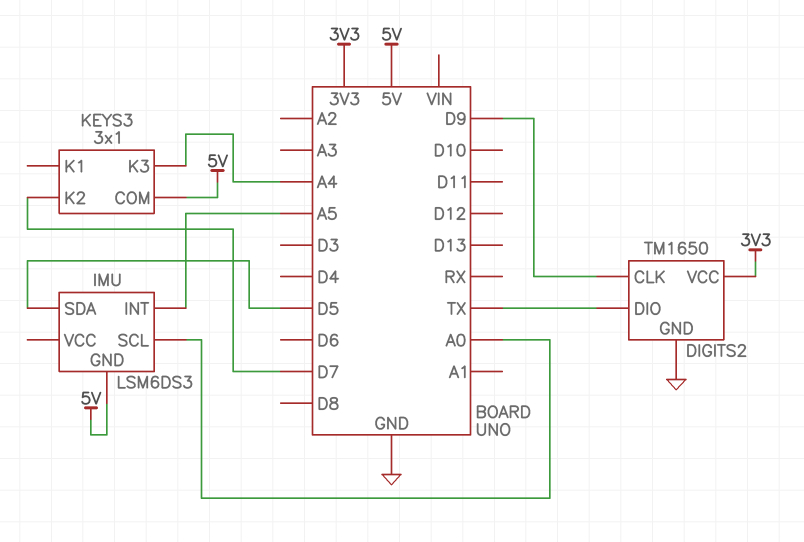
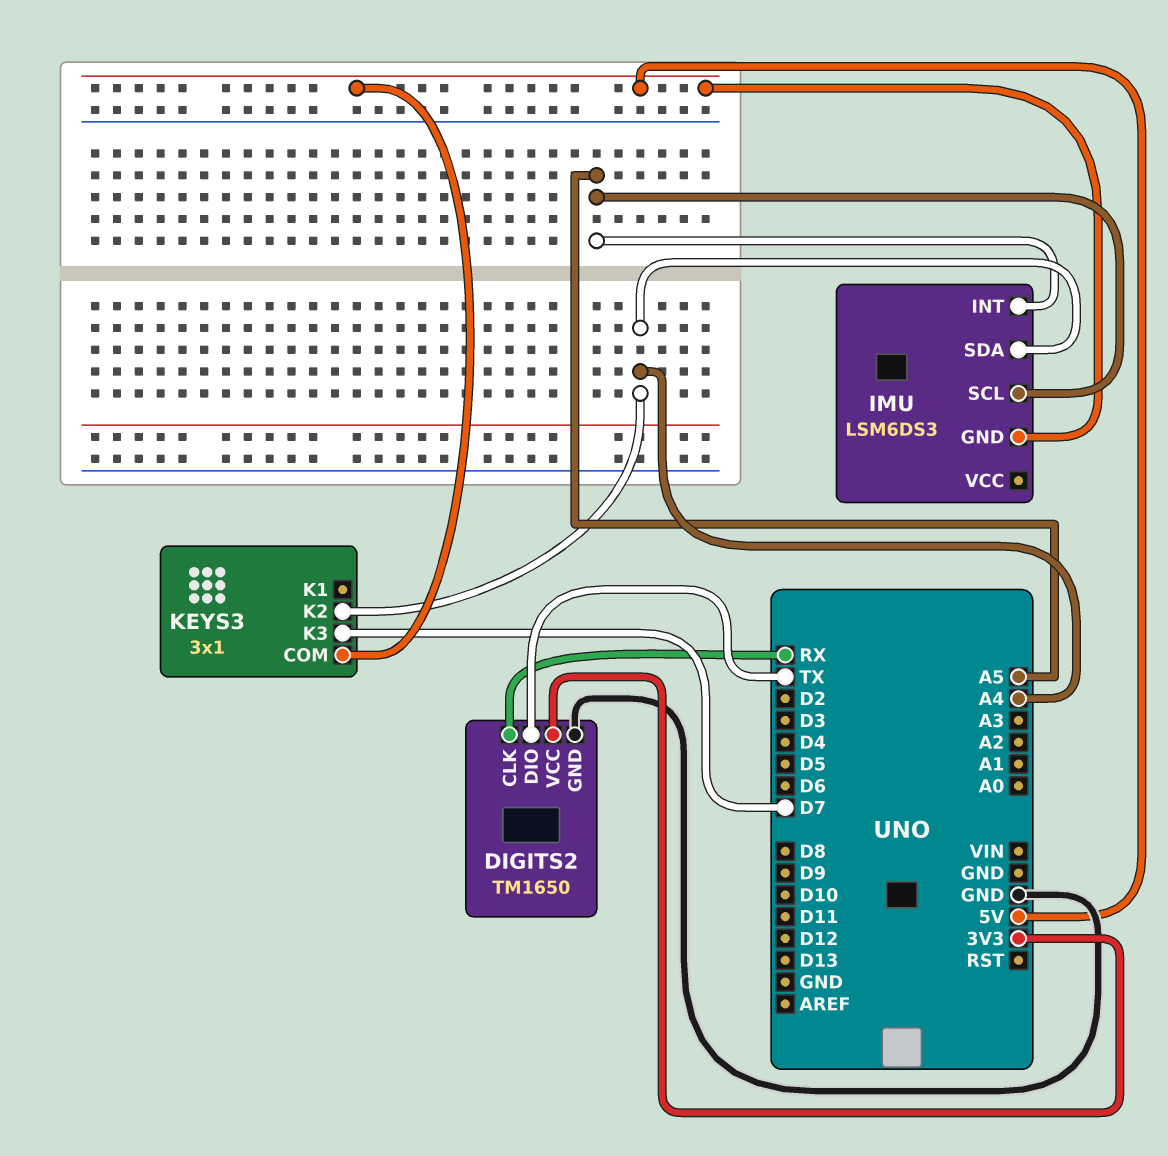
DIGITS2 pin CLK: D9 -> RX
IMU pin SCL: A0 -> A5
IMU pin SDA: D5 -> A4
KEYS3 pin K2: D7 -> A4
KEYS3 pin K3: A4 -> D7

